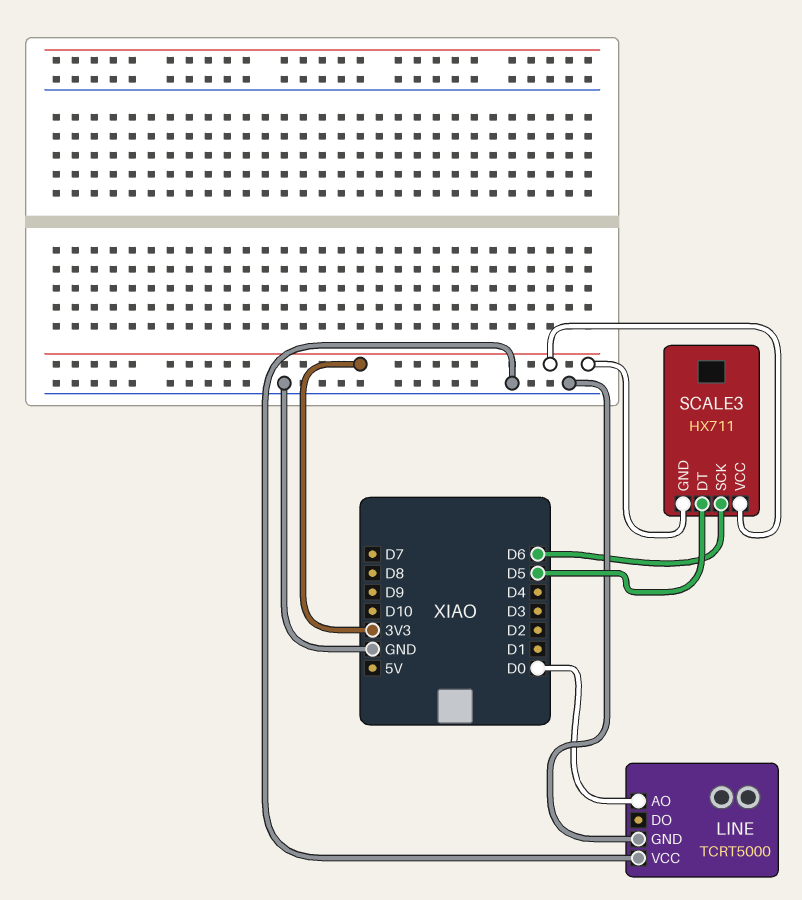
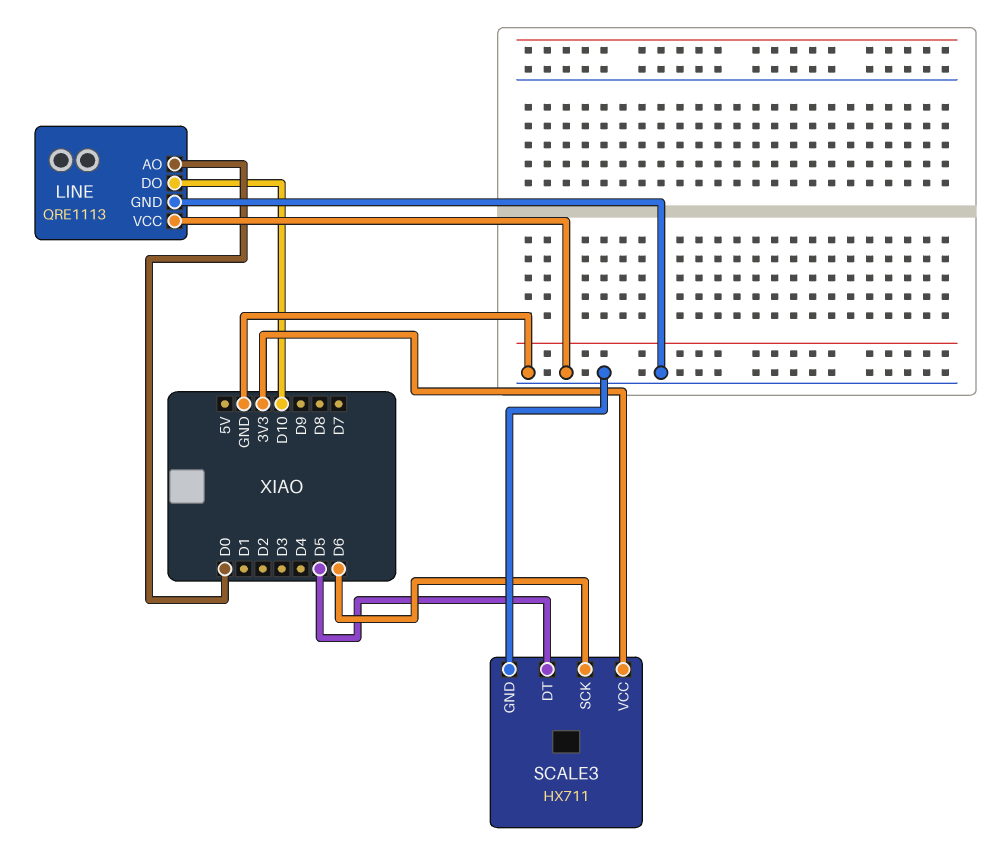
LINE: TCRT5000 -> QRE1113
LINE pin DO: none -> D10
SCALE3 pin GND: 3V3 -> GND

